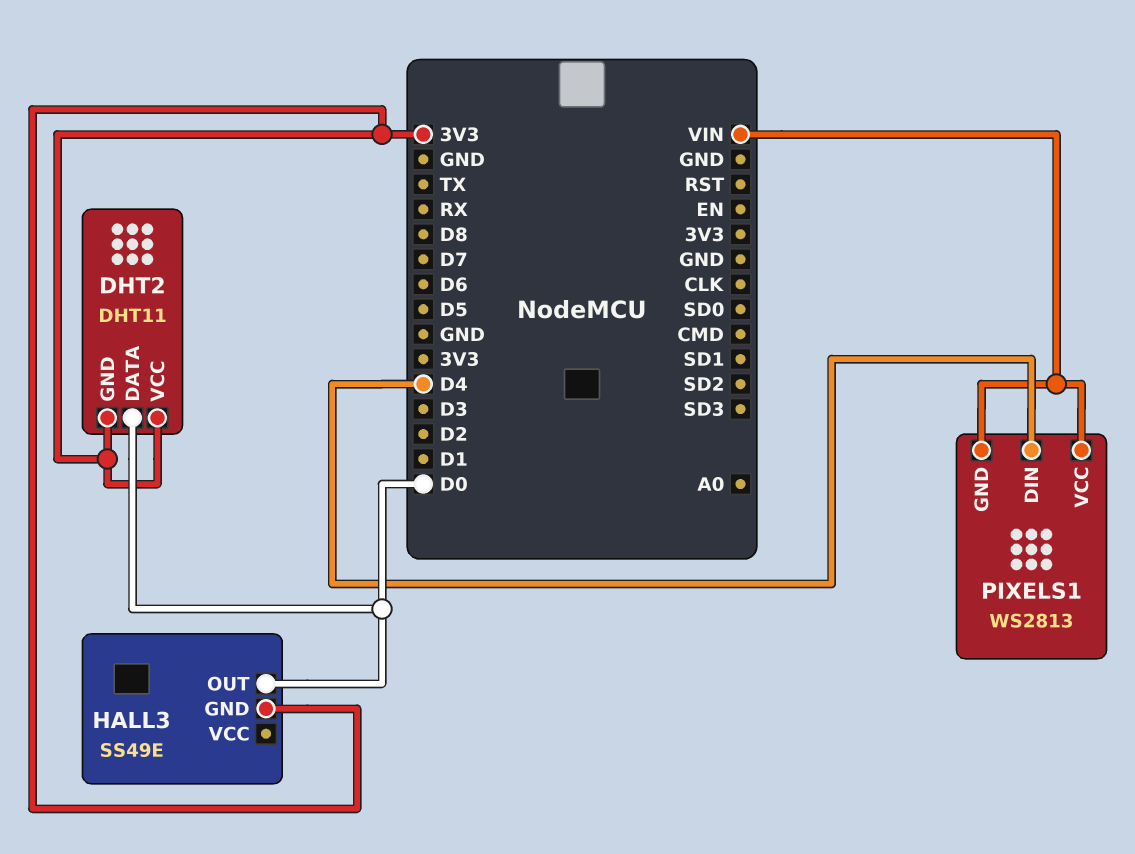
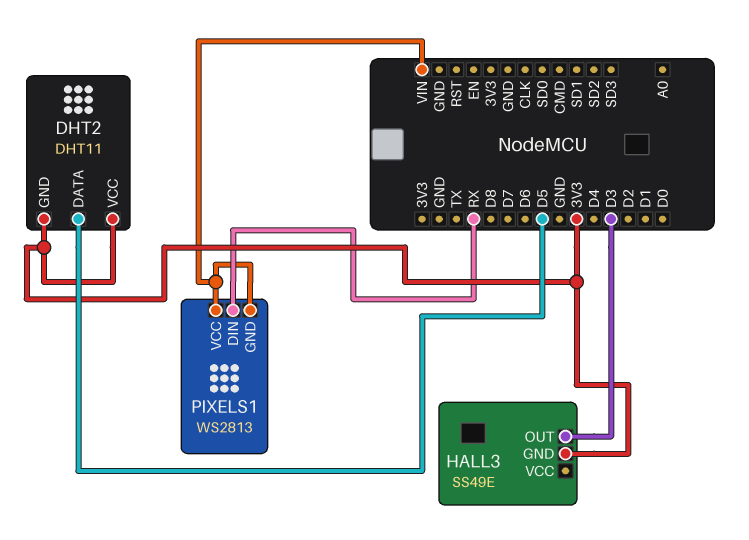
DHT2 pin DATA: D0 -> D5
HALL3 pin OUT: D0 -> D3
PIXELS1 pin DIN: D4 -> RX

